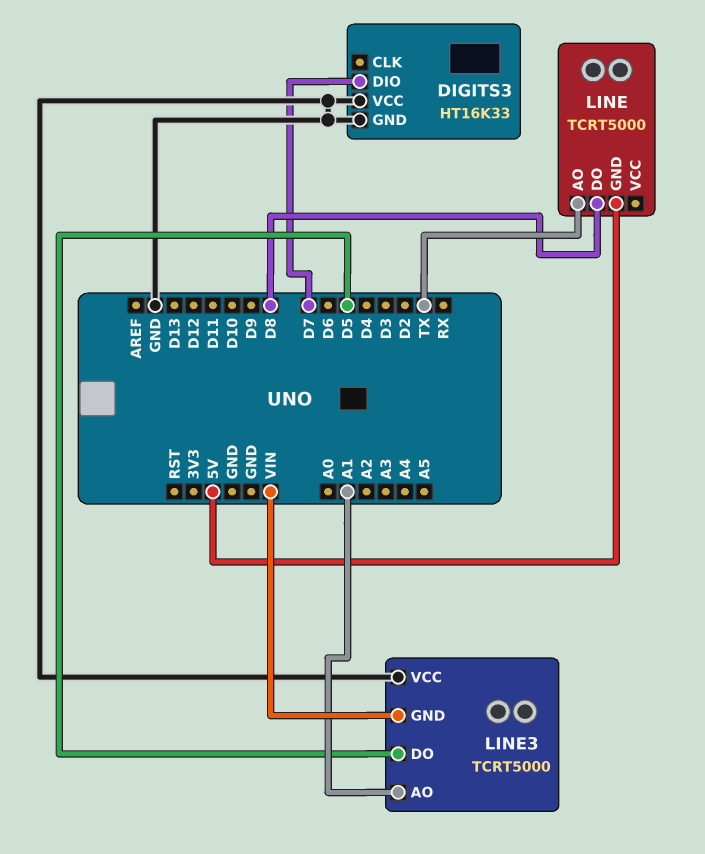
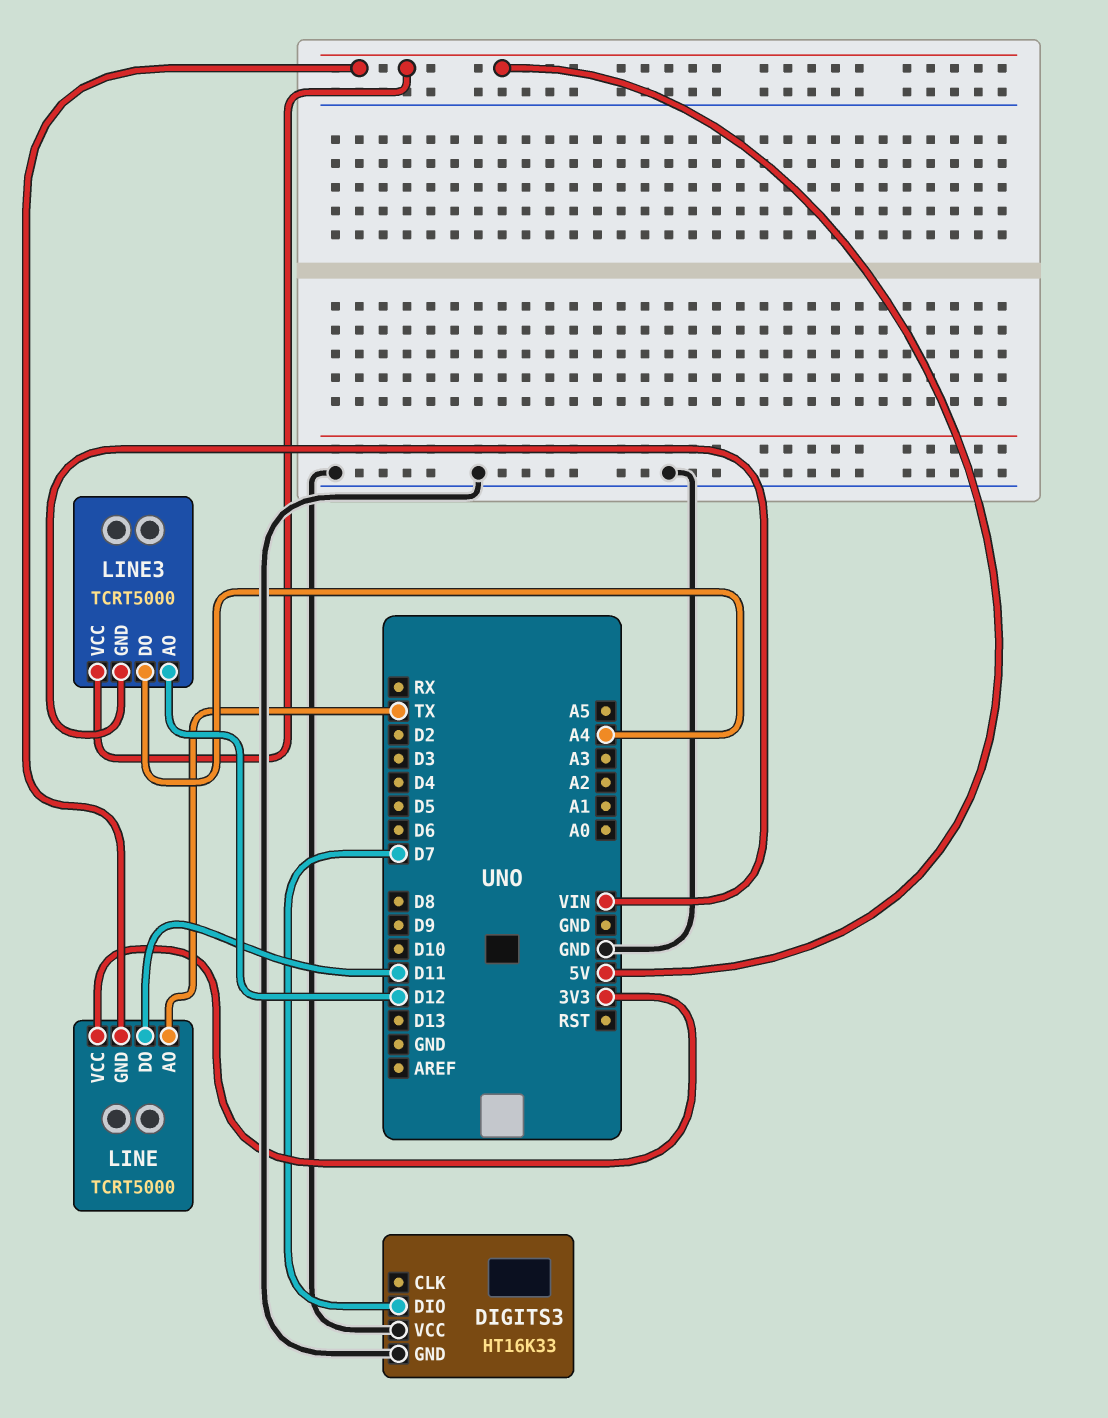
LINE pin DO: D8 -> D11
LINE pin VCC: none -> 3V3
LINE3 pin AO: A1 -> D12
LINE3 pin DO: D5 -> A4
LINE3 pin VCC: GND -> 5V

